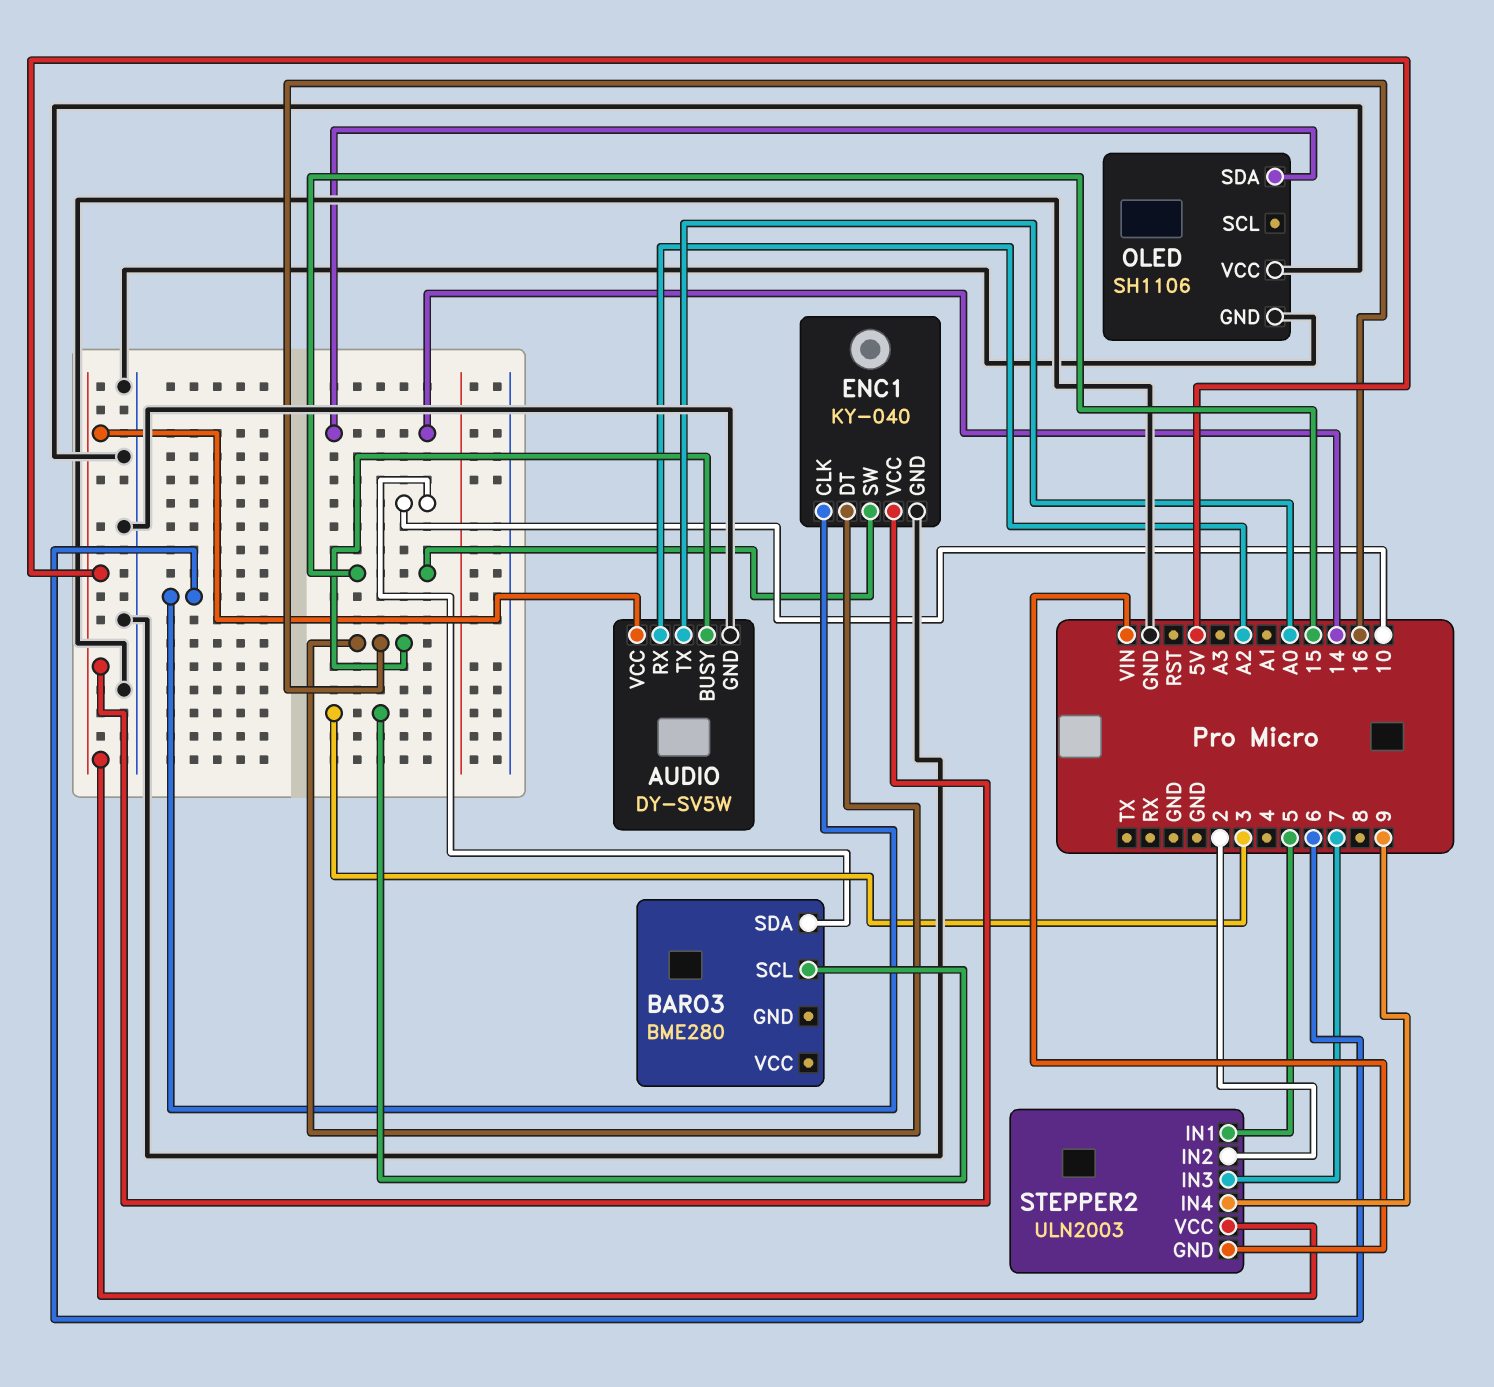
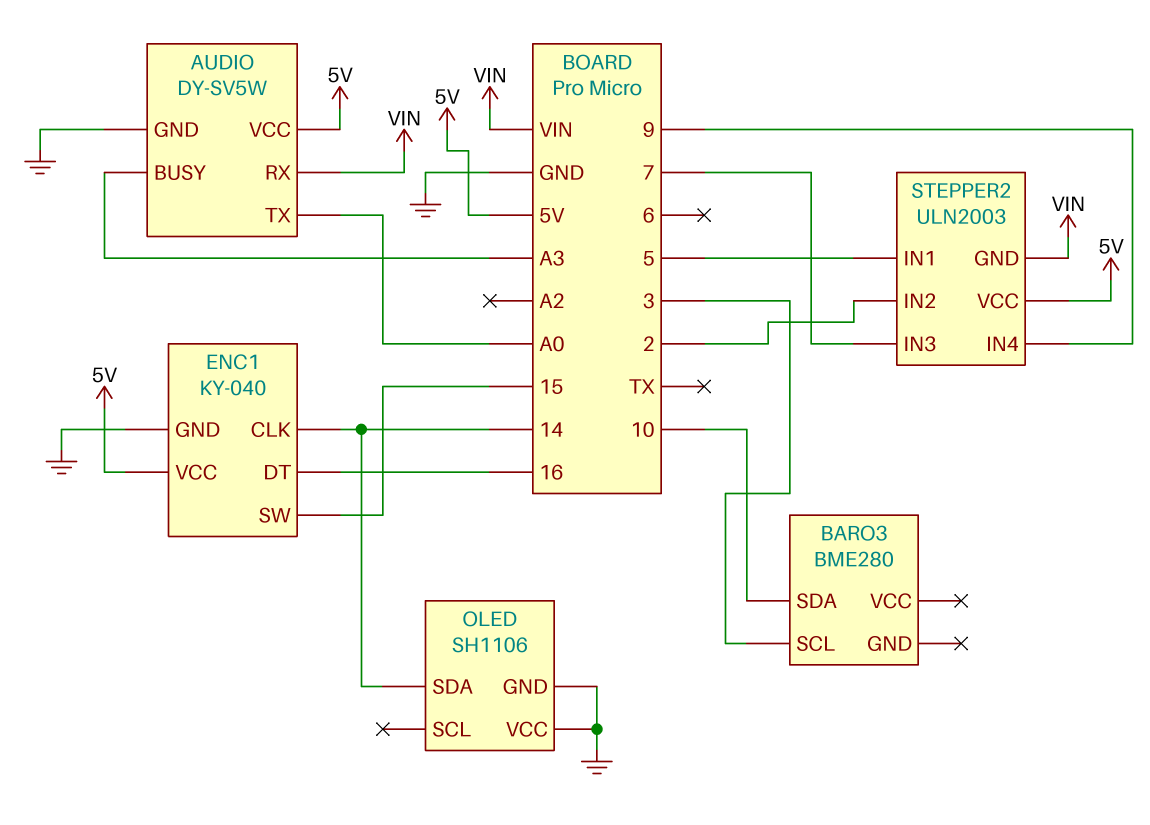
AUDIO pin BUSY: 16 -> A3
AUDIO pin RX: A2 -> VIN
ENC1 pin CLK: 6 -> 14

